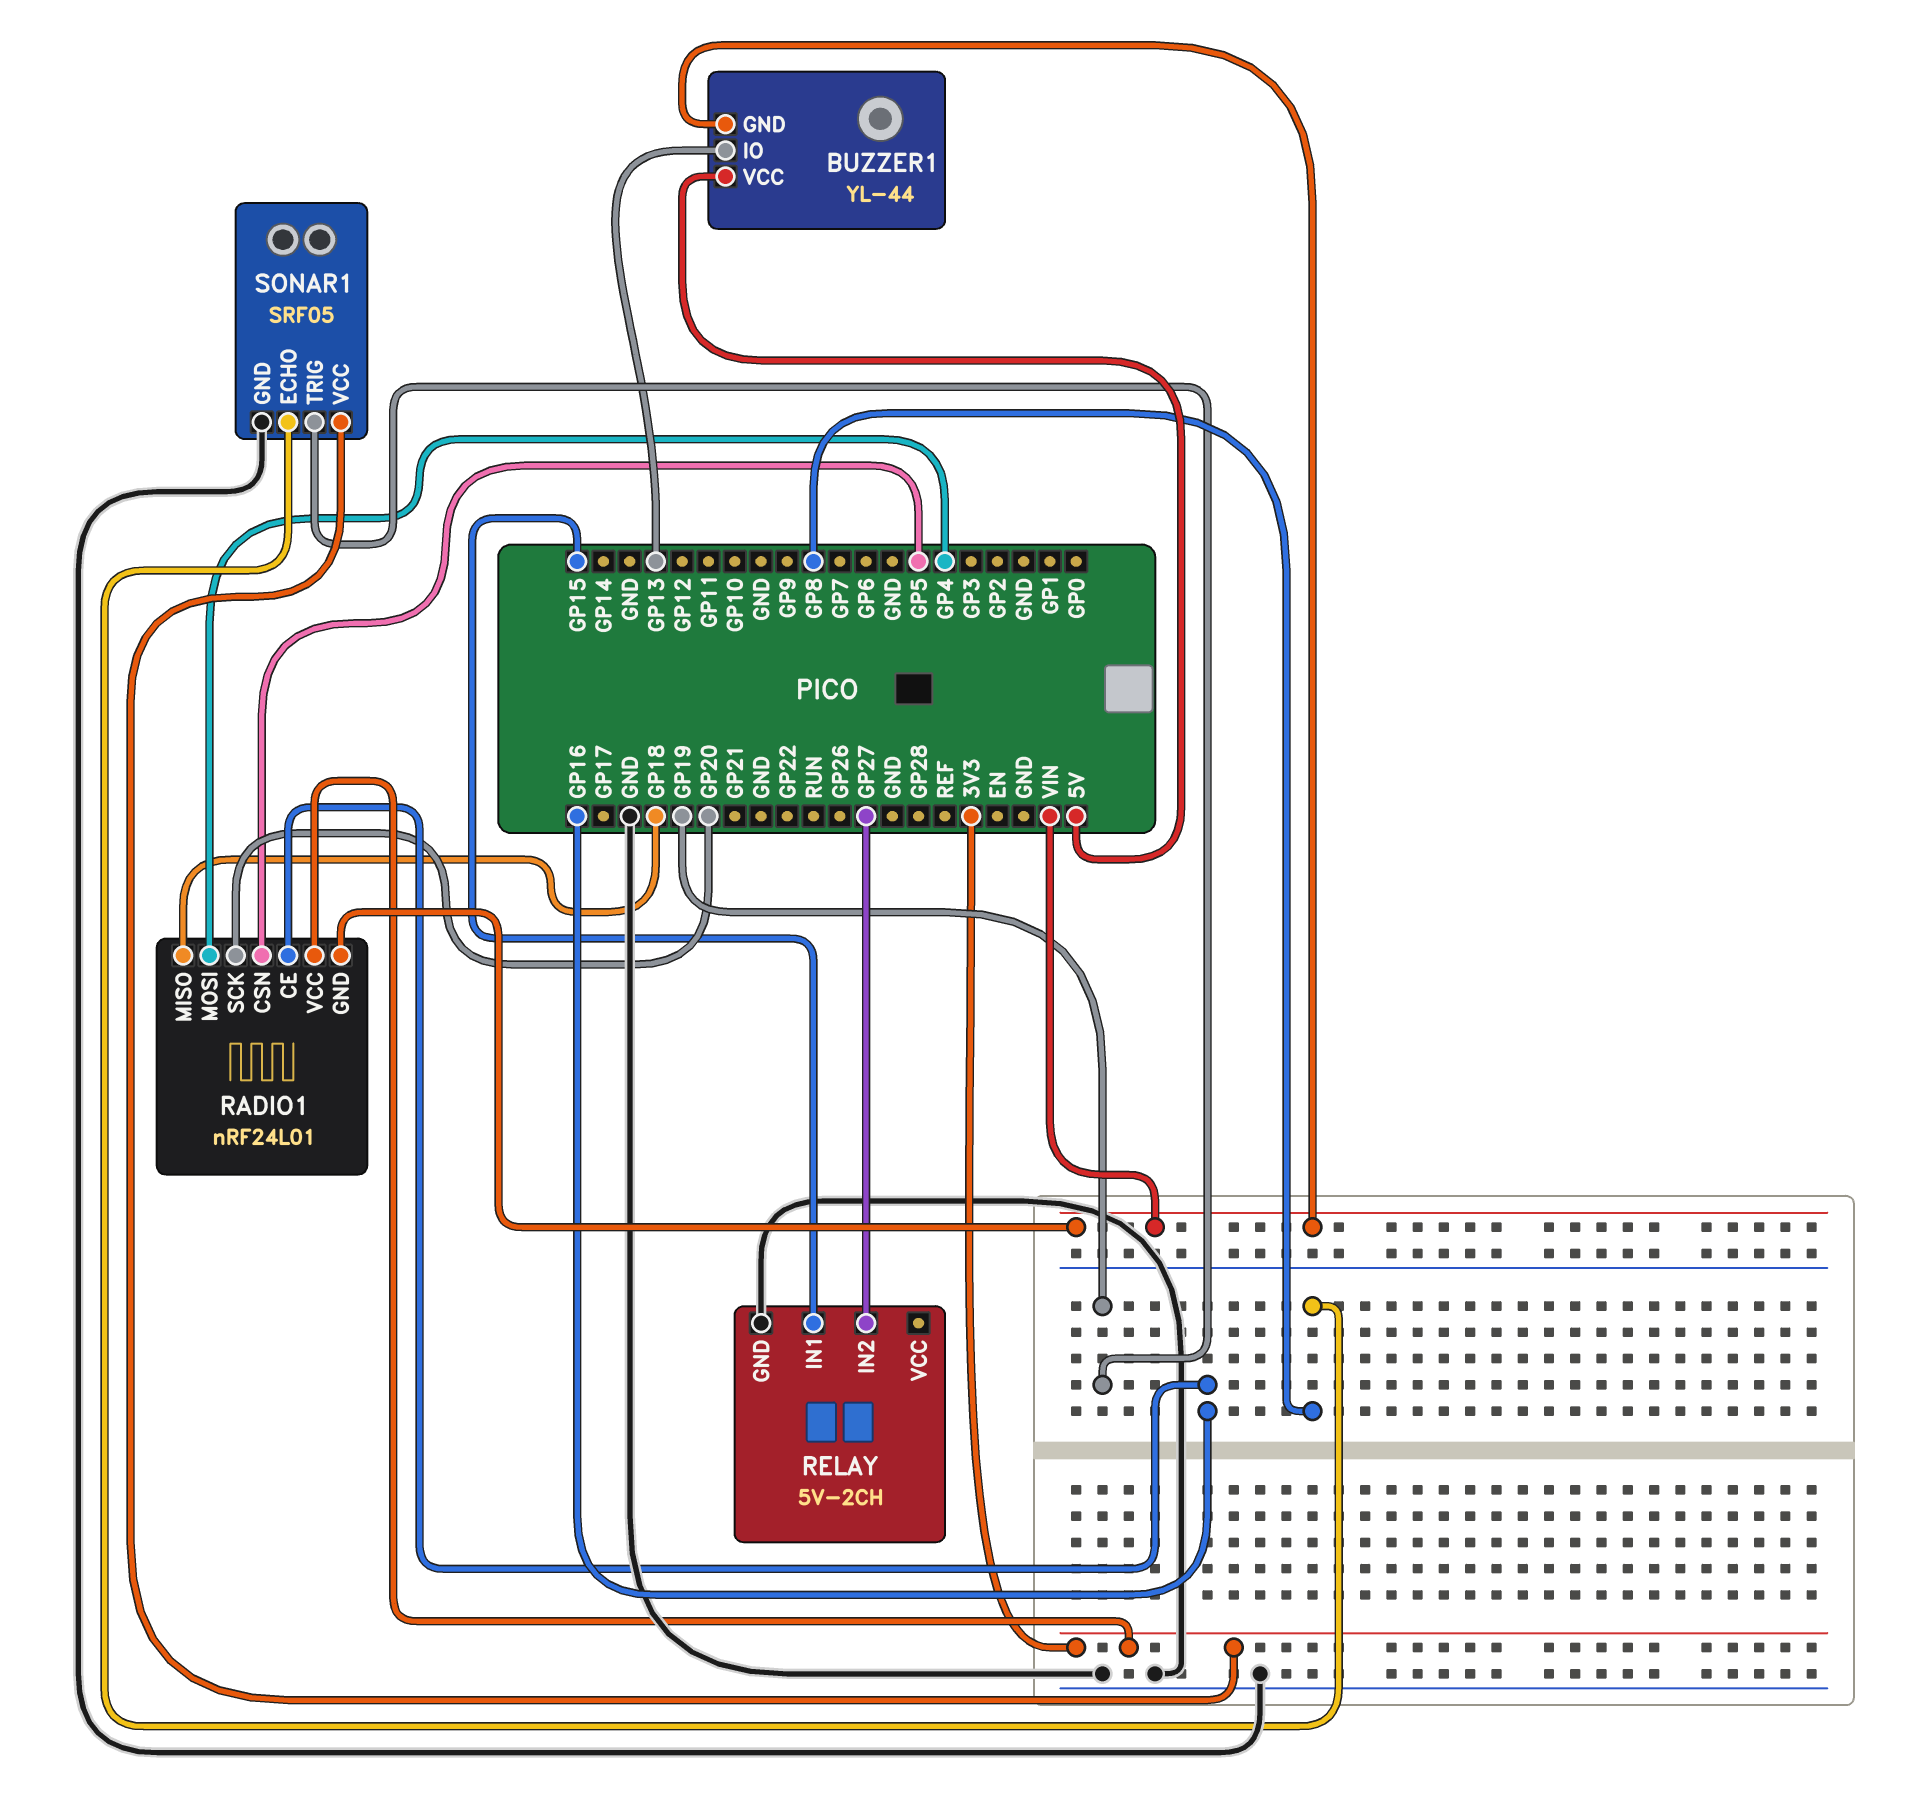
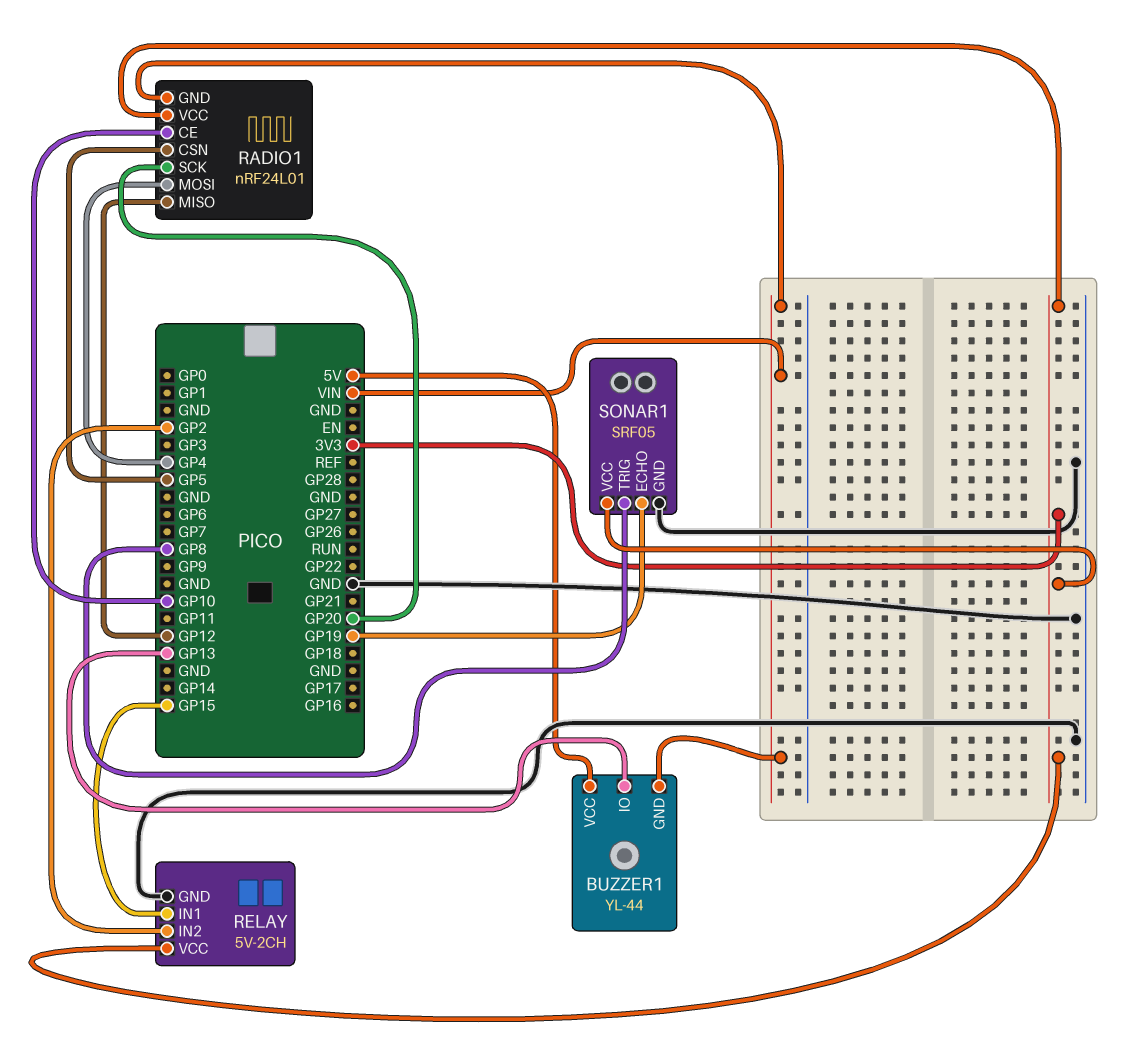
RADIO1 pin CE: GP16 -> GP10
RADIO1 pin MISO: GP18 -> GP12
RELAY pin IN2: GP27 -> GP2
RELAY pin VCC: none -> 3V3
SONAR1 pin ECHO: GP8 -> GP19
SONAR1 pin TRIG: GP19 -> GP8

